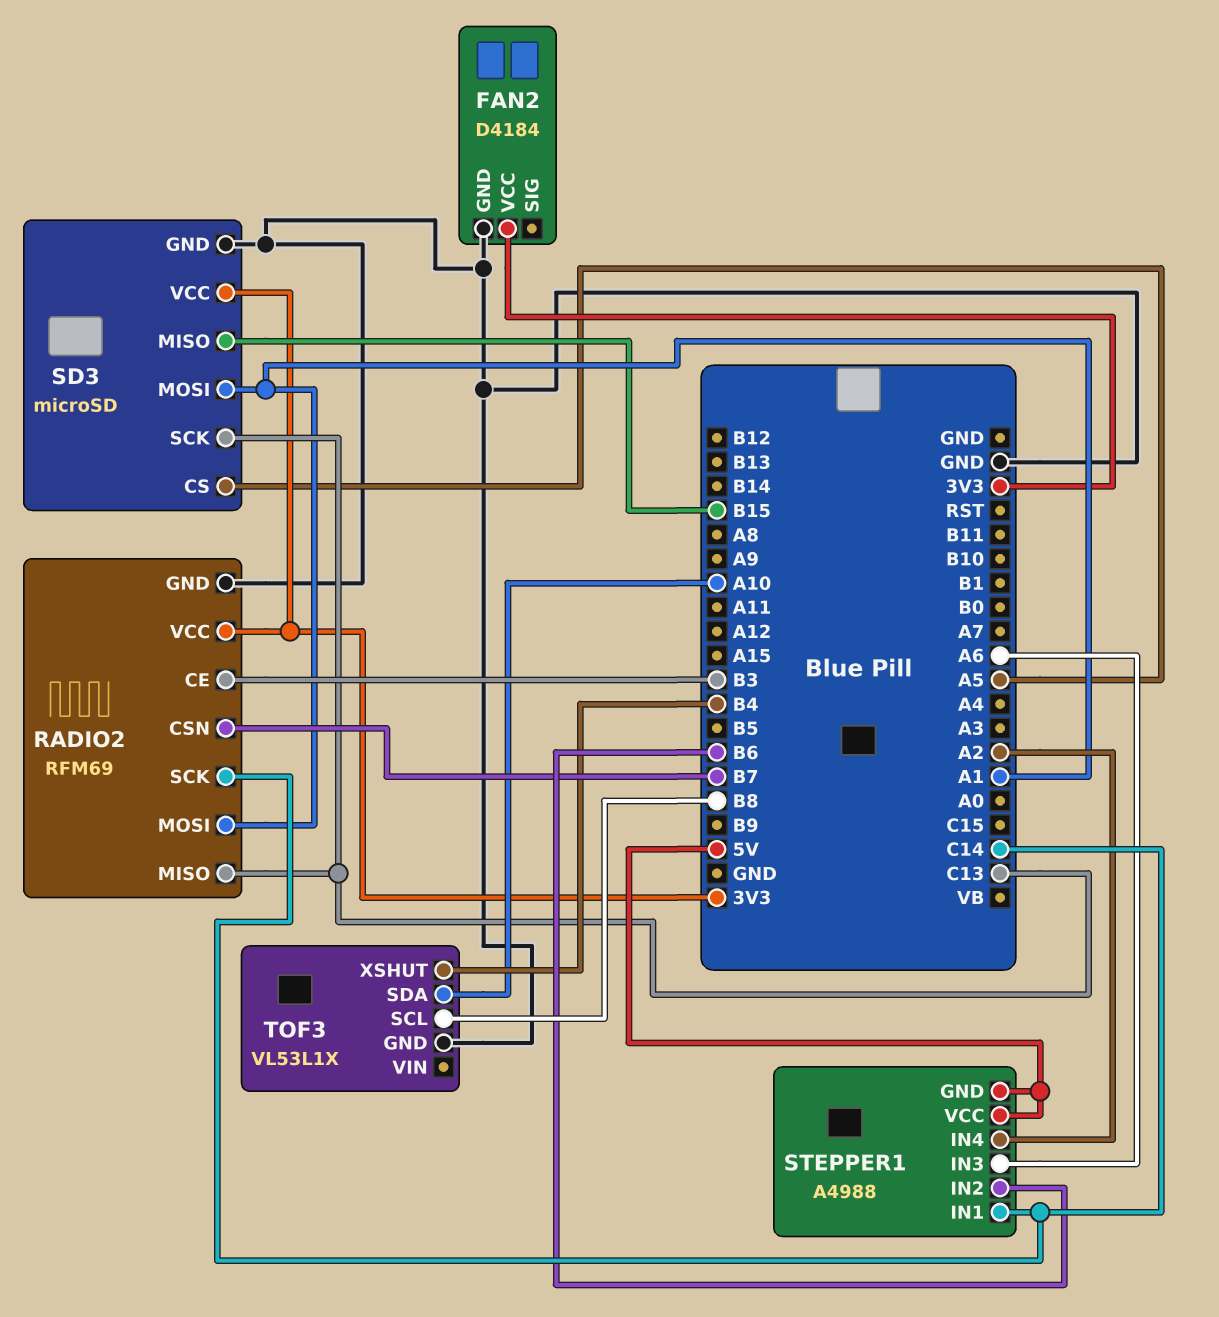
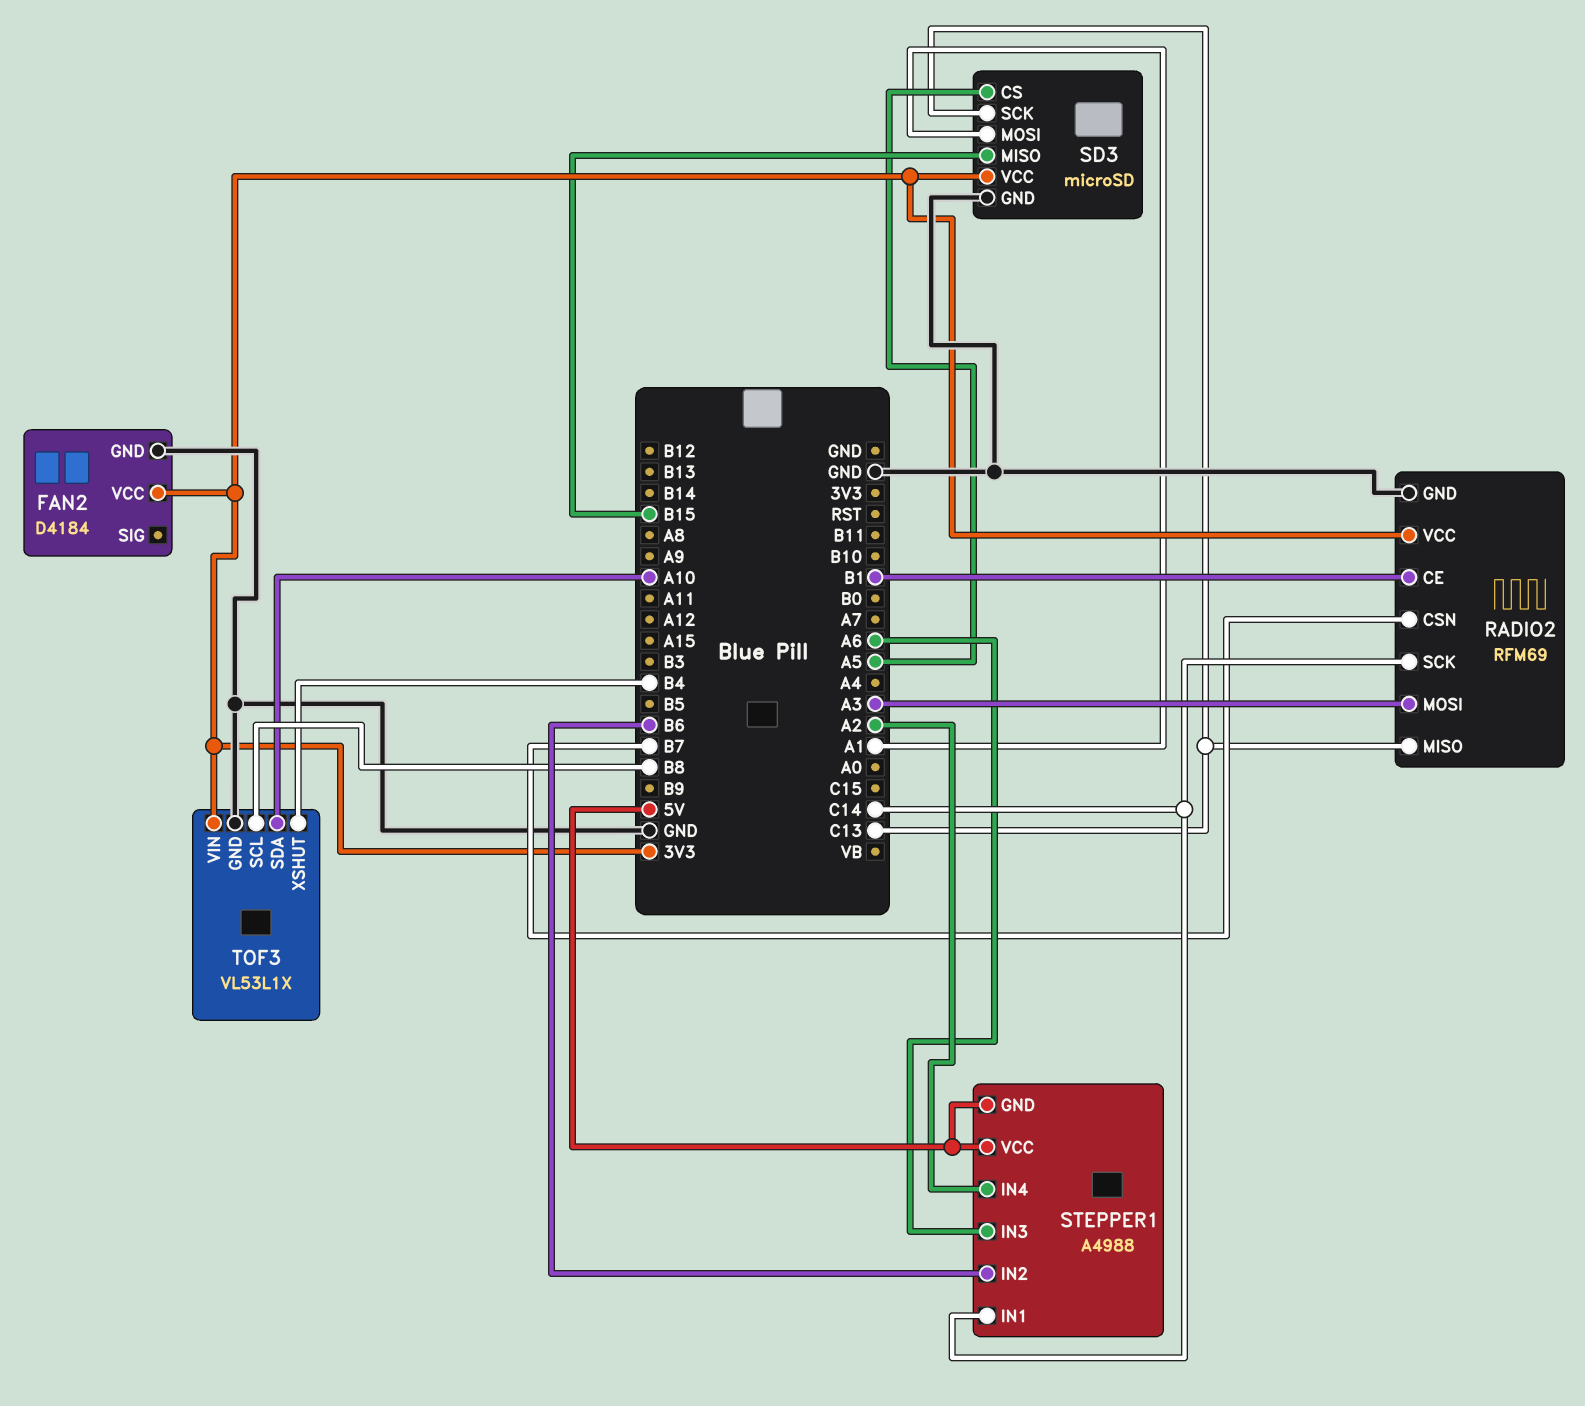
RADIO2 pin CE: B3 -> B1
RADIO2 pin MOSI: A1 -> A3
TOF3 pin VIN: none -> 3V3

